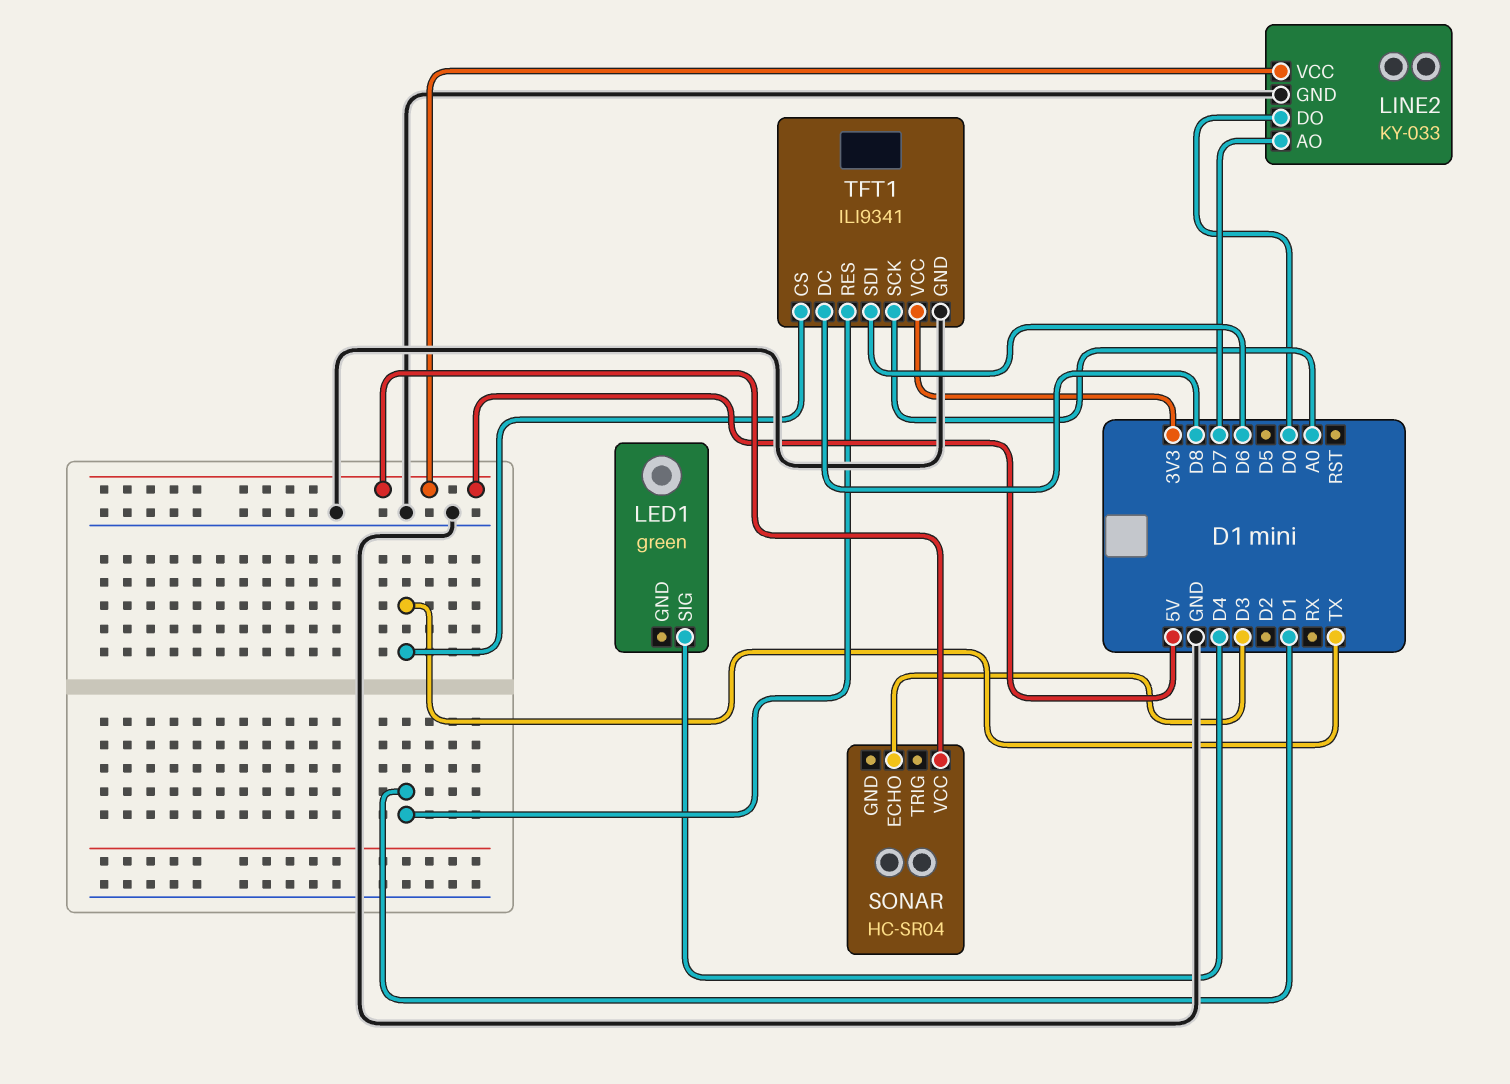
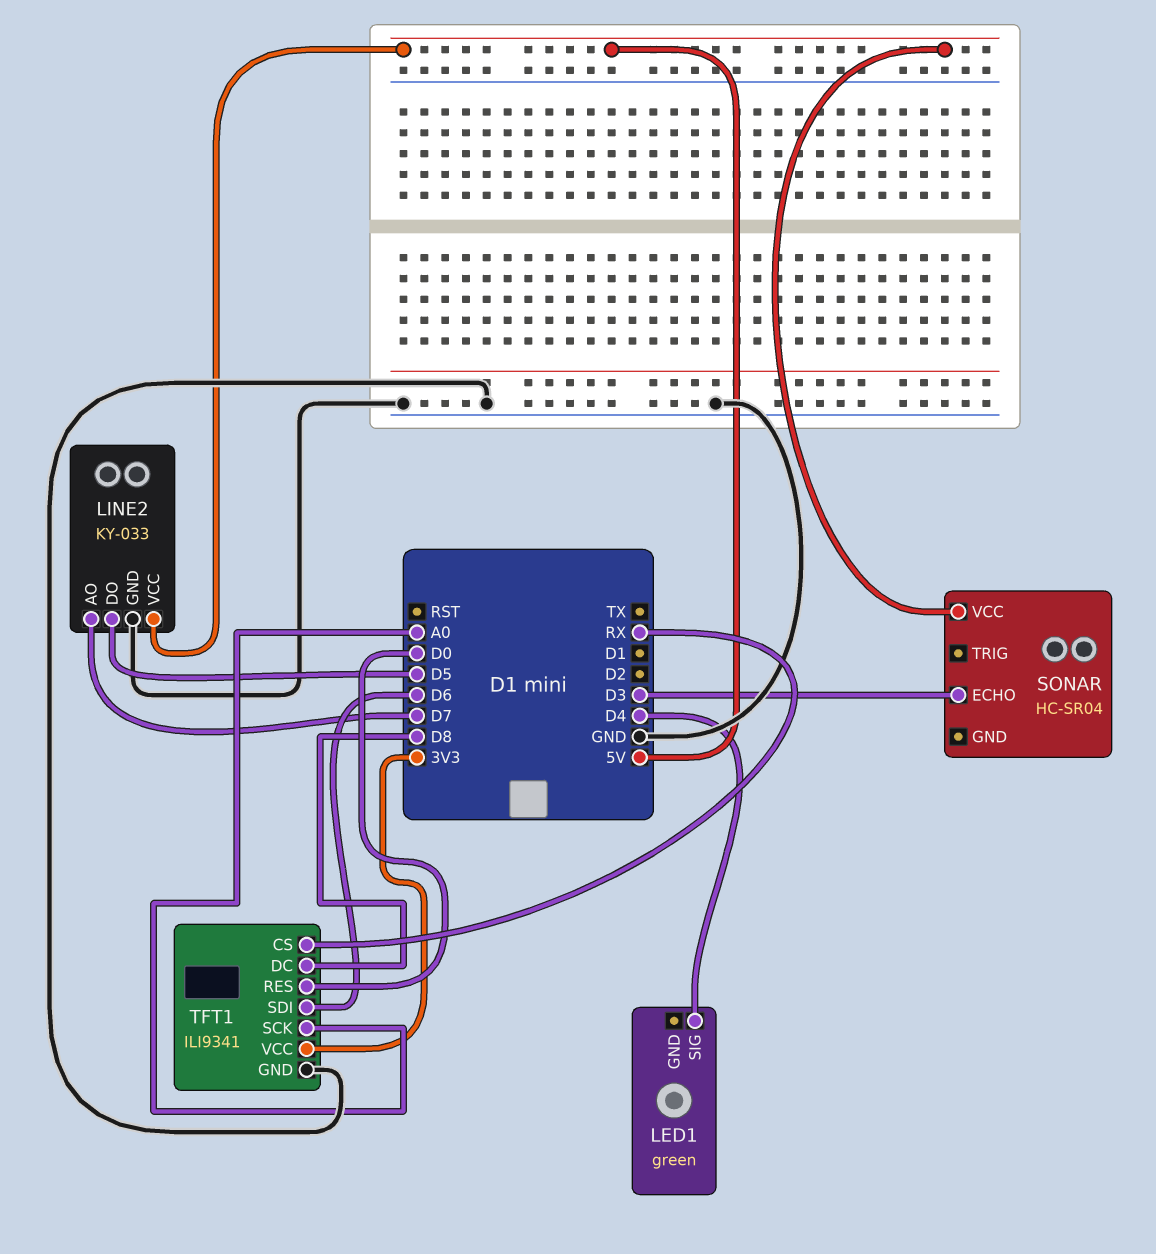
LINE2 pin DO: D0 -> D5
TFT1 pin CS: TX -> RX
TFT1 pin RES: D1 -> D0

